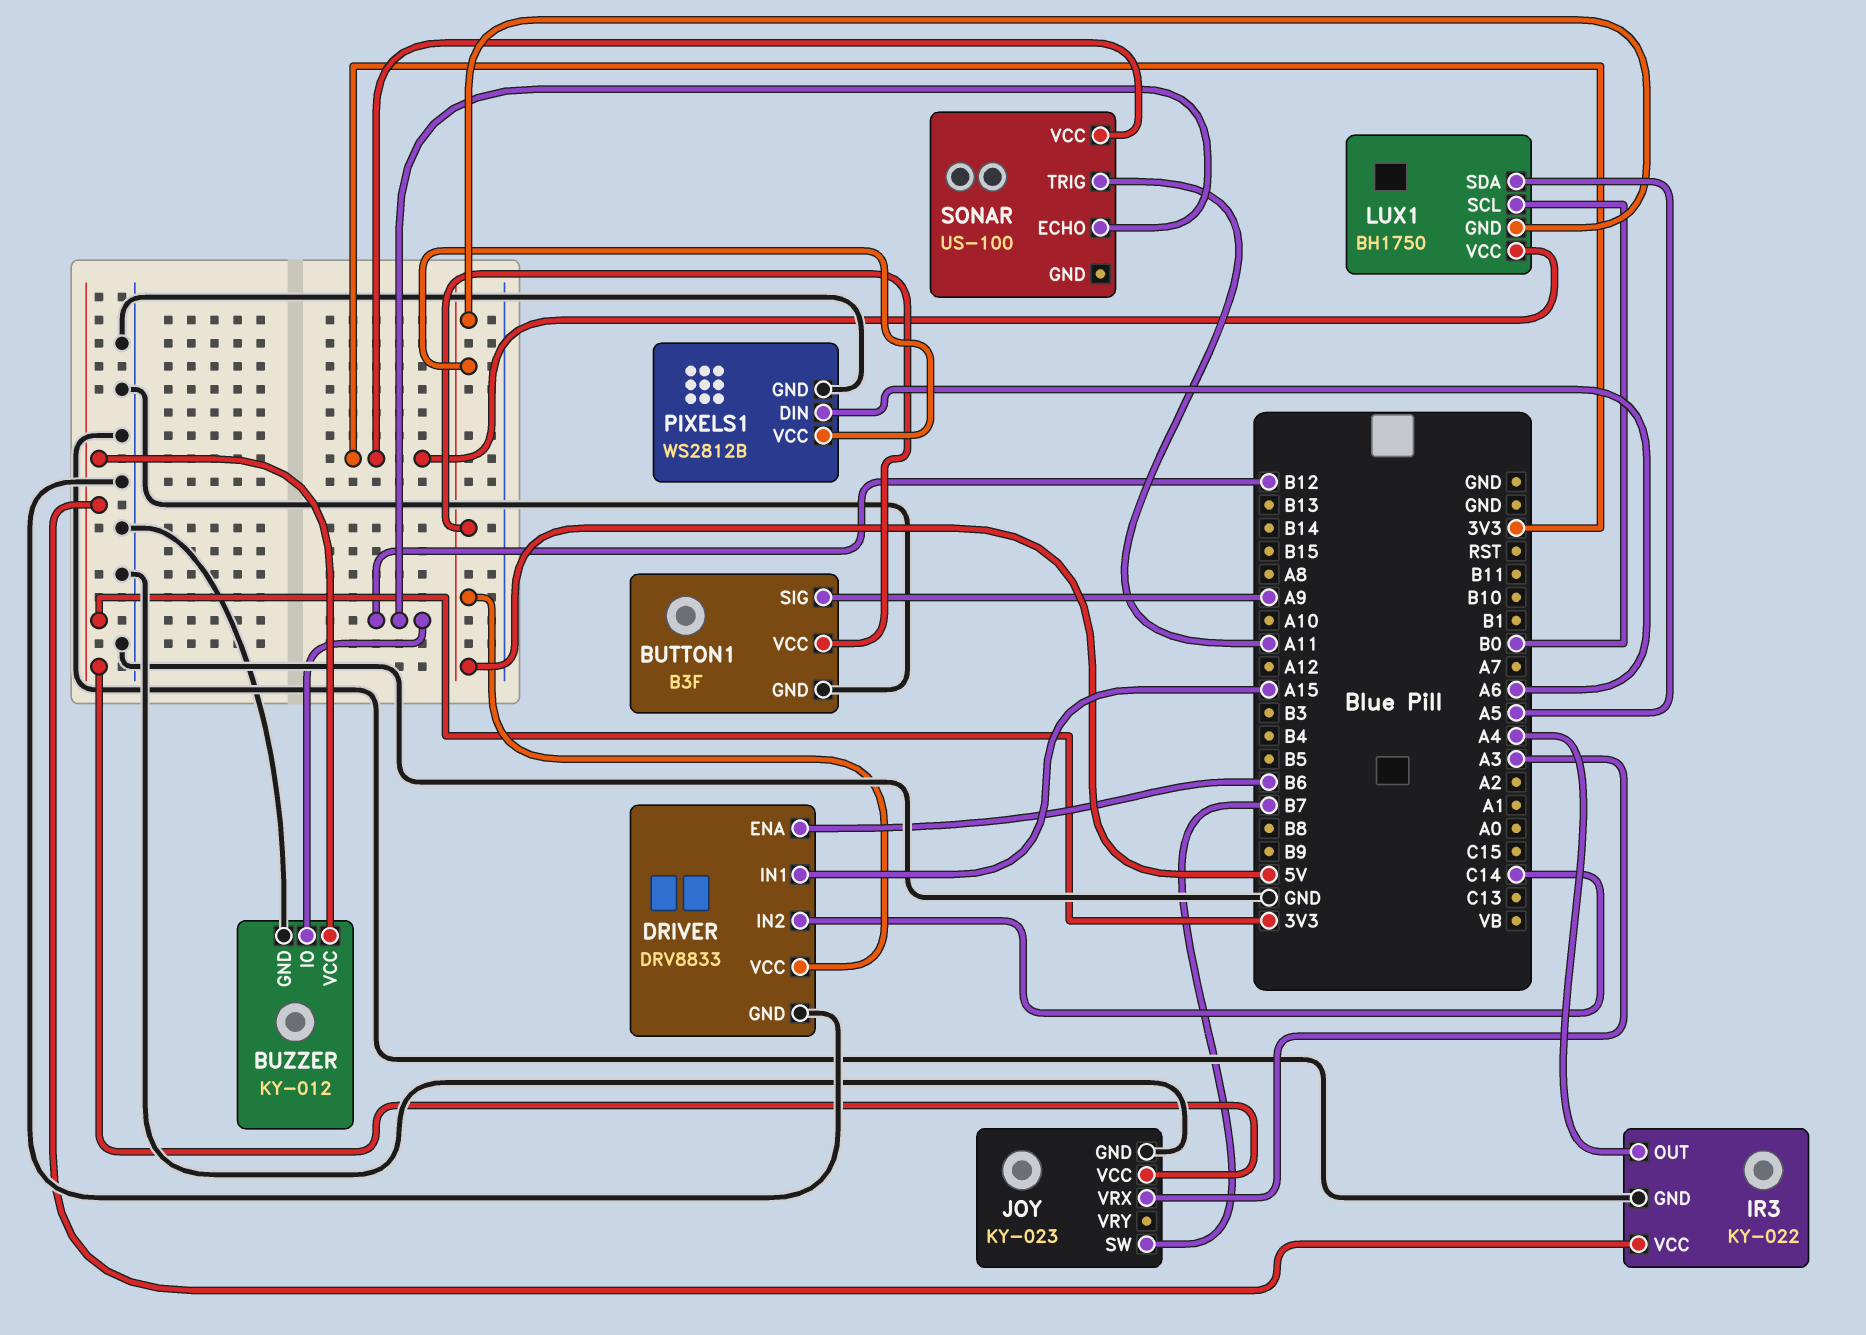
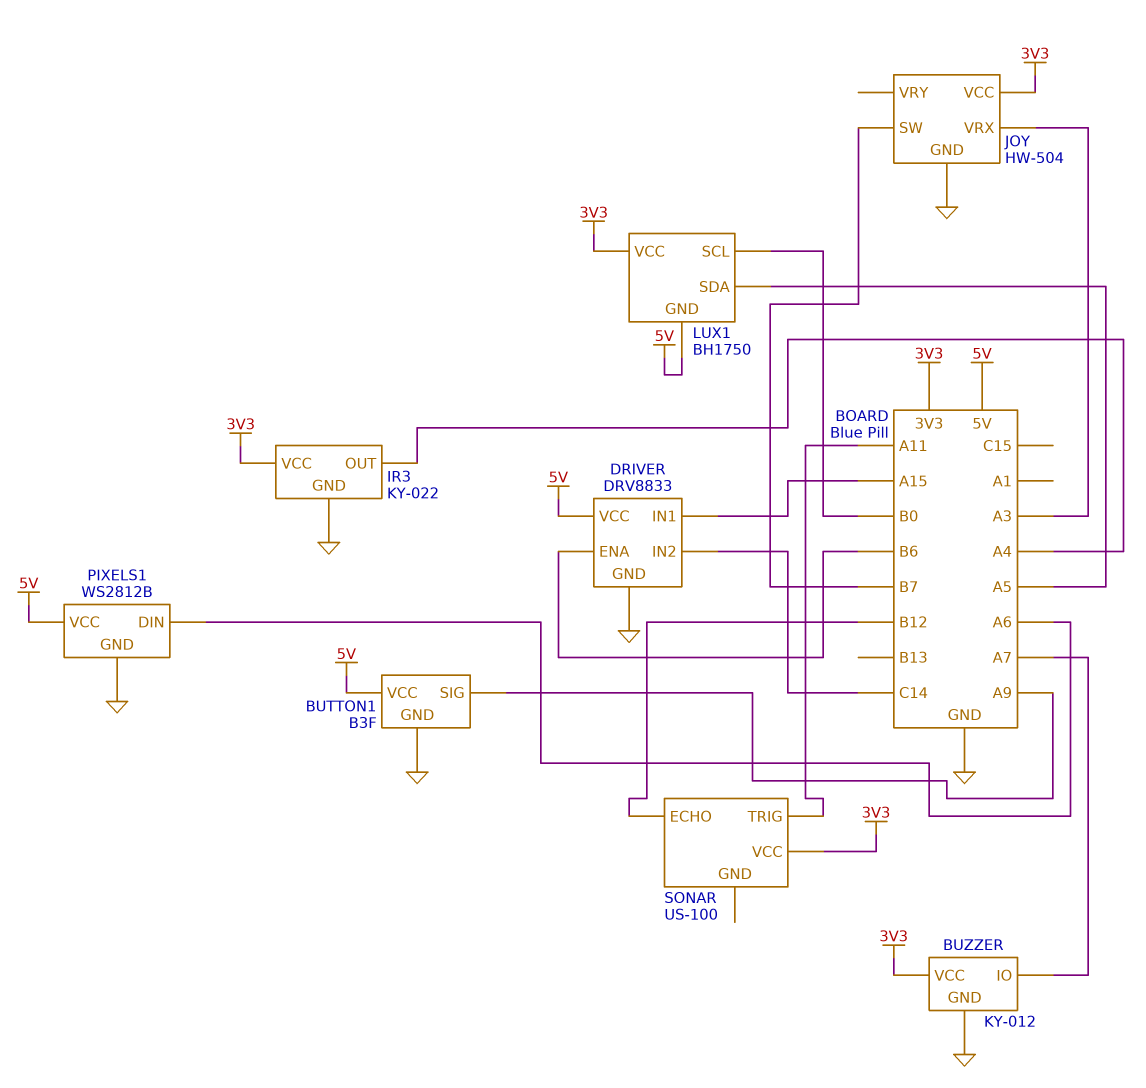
BUZZER pin IO: B12 -> A7
JOY: KY-023 -> HW-504

